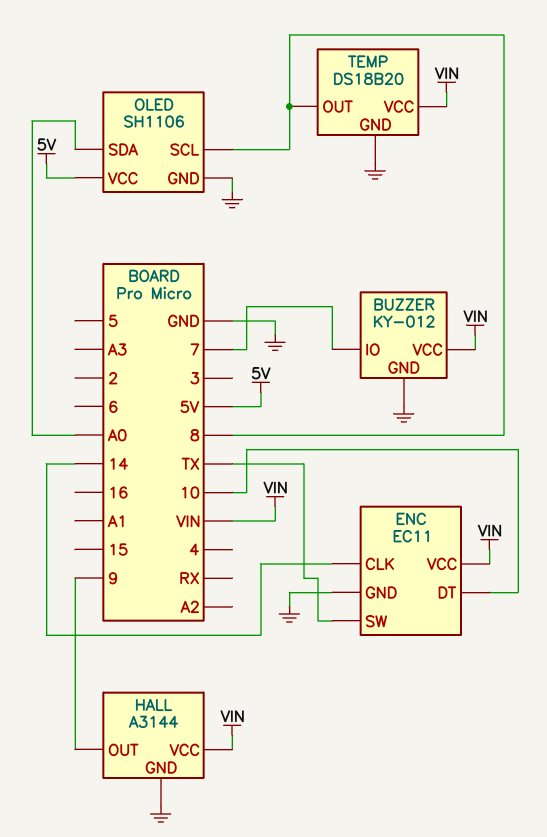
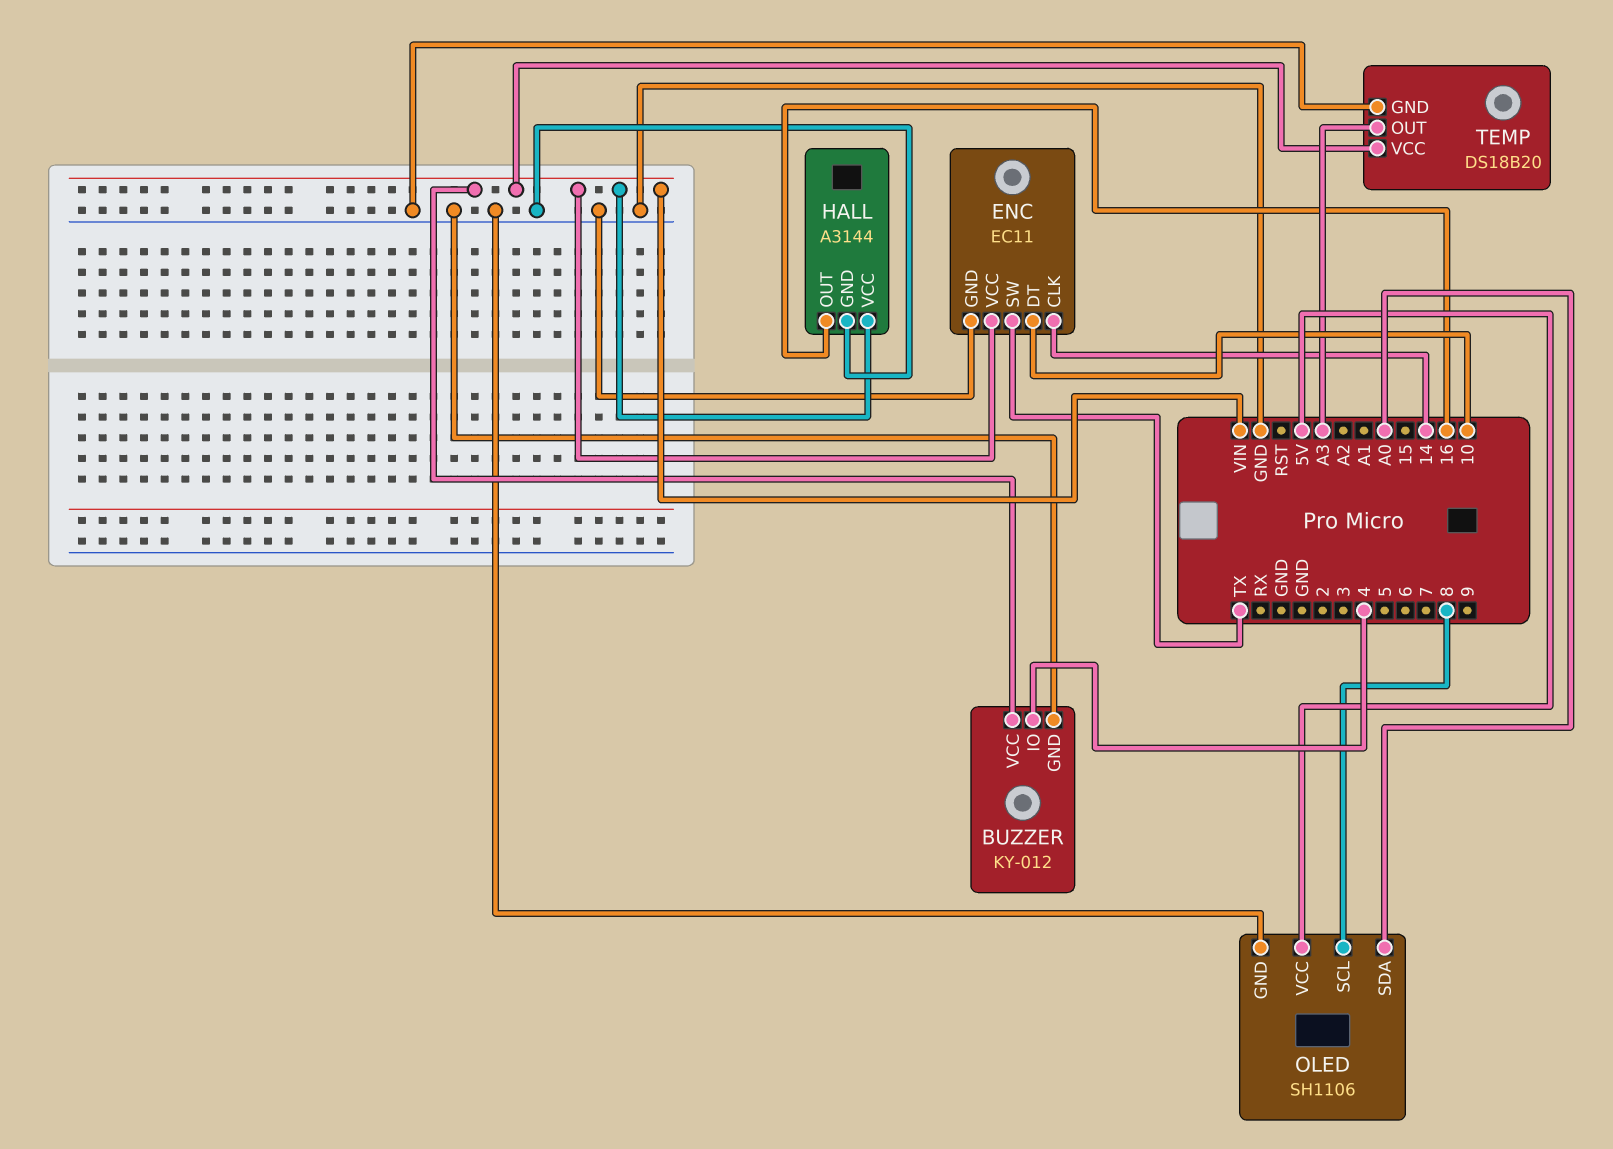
BUZZER pin IO: 7 -> 4
HALL pin OUT: 9 -> 16
TEMP pin OUT: 8 -> A3

